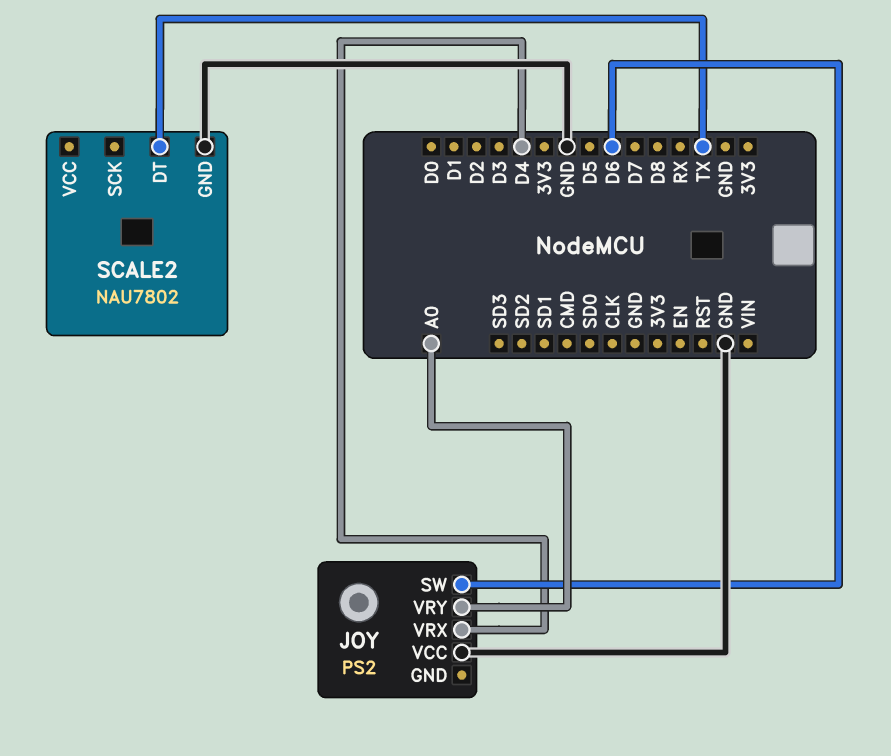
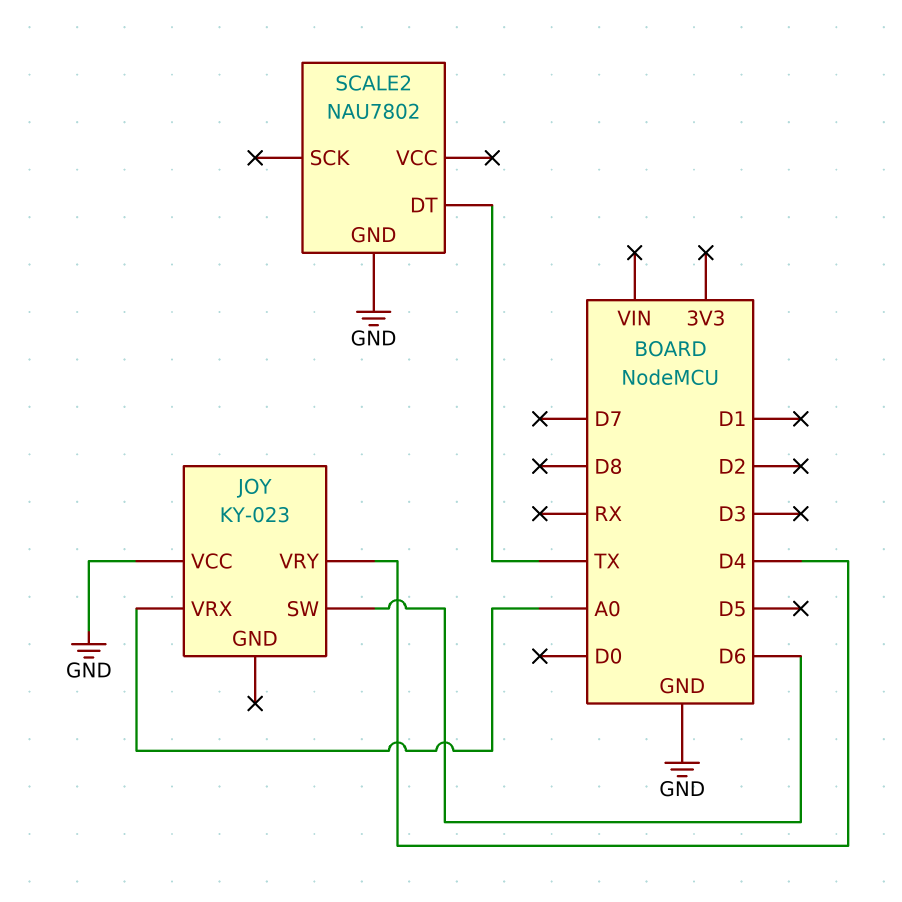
JOY: PS2 -> KY-023
JOY pin VRX: D4 -> A0
JOY pin VRY: A0 -> D4

